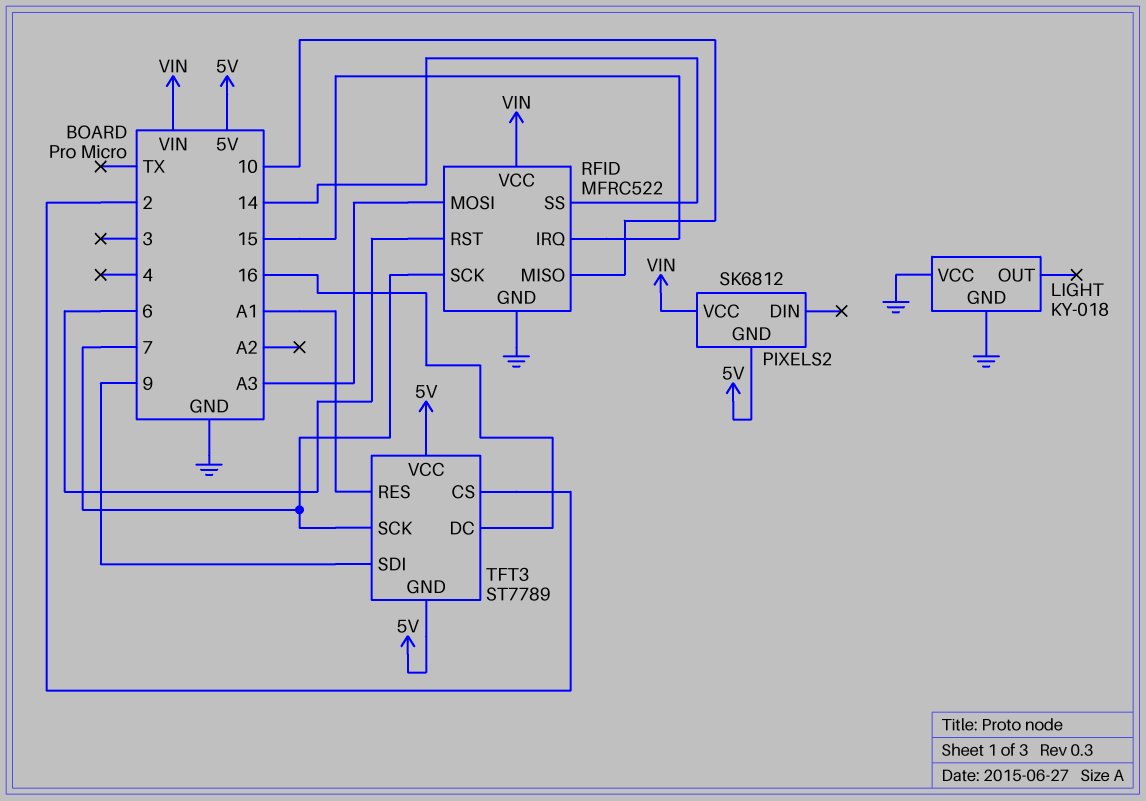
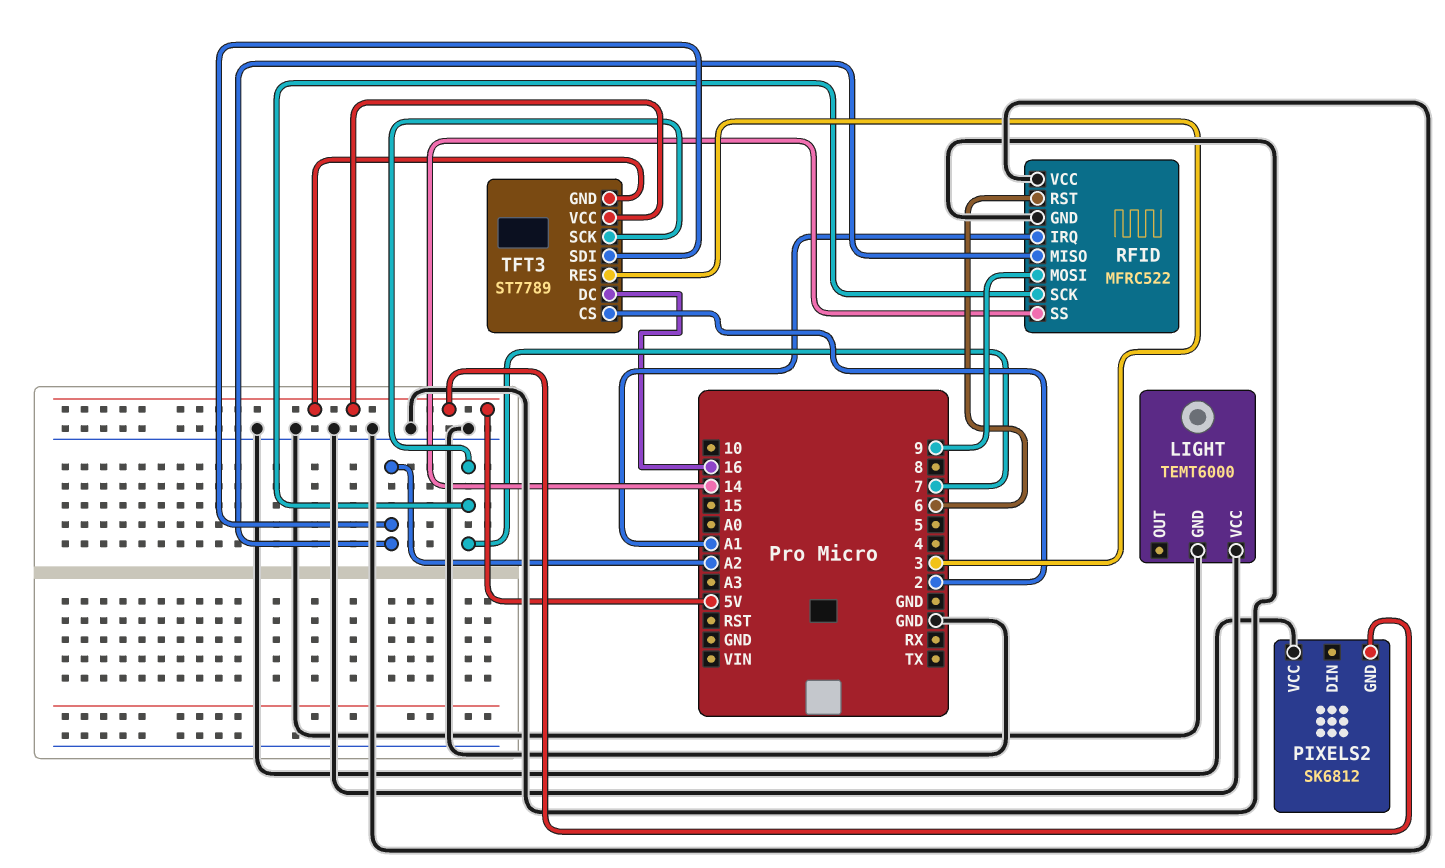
LIGHT: KY-018 -> TEMT6000
PIXELS2 pin VCC: VIN -> GND
RFID pin IRQ: 15 -> A1
RFID pin MISO: 10 -> A2
RFID pin MOSI: A3 -> 9
RFID pin VCC: VIN -> GND
TFT3 pin RES: A1 -> 3
TFT3 pin SDI: 9 -> A2

